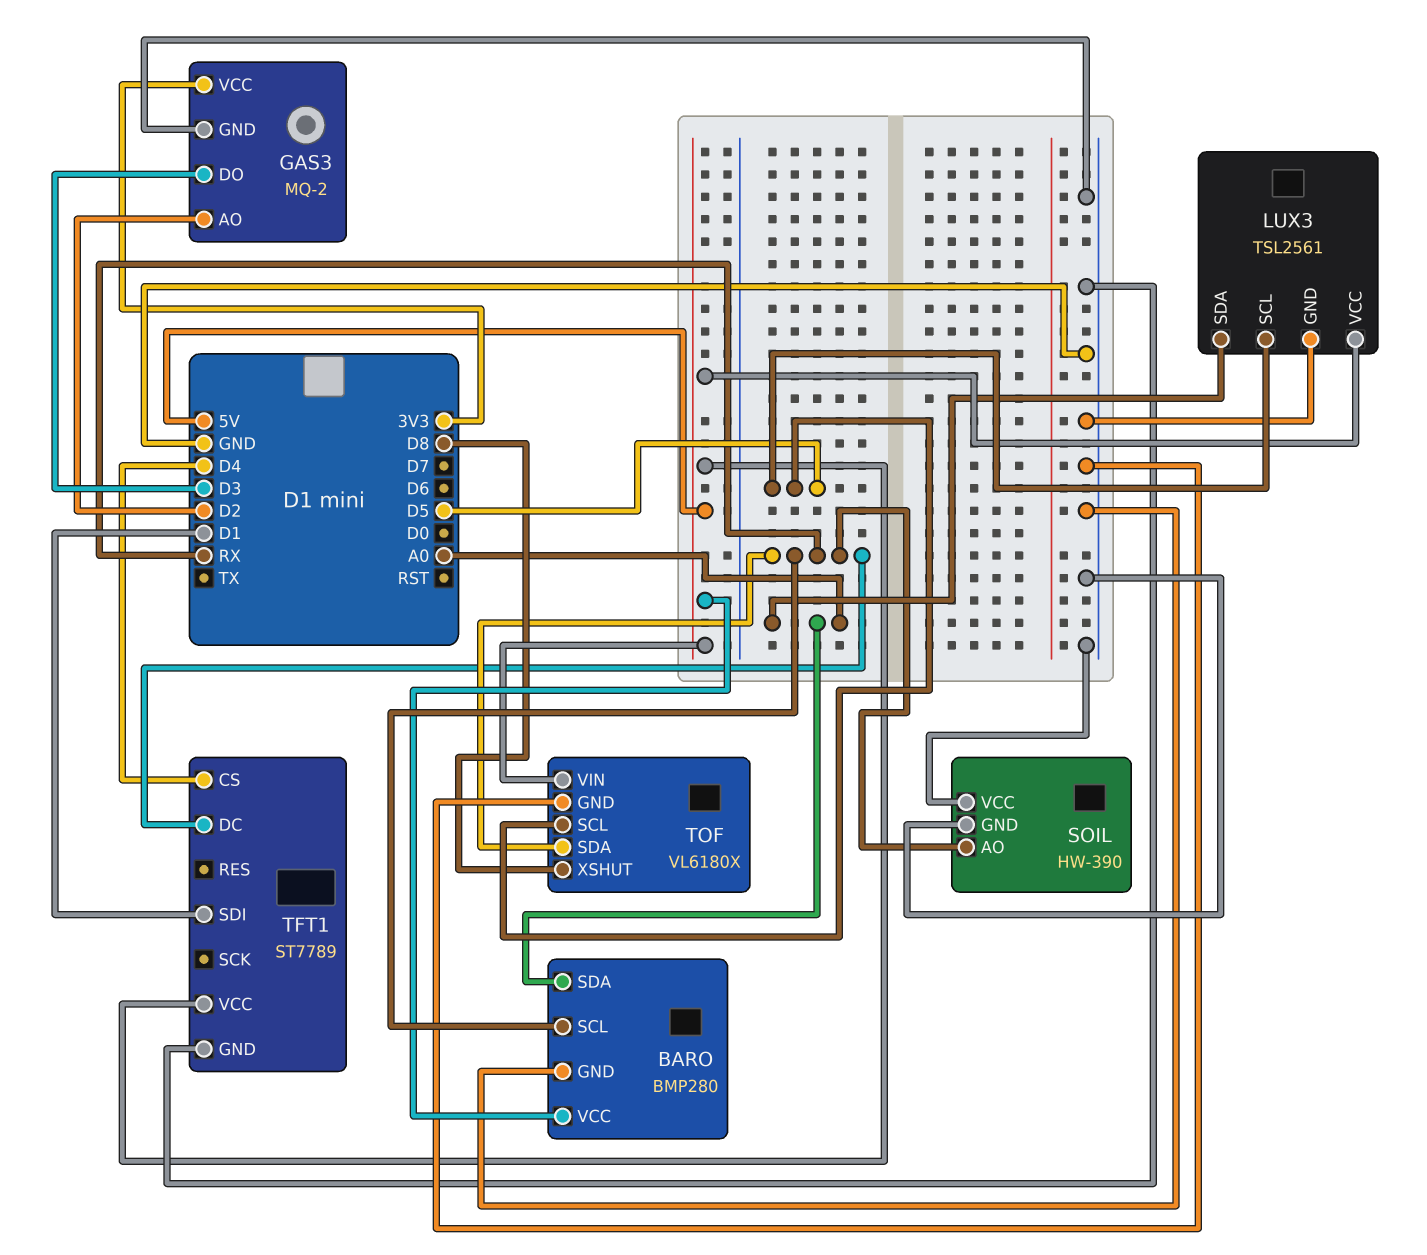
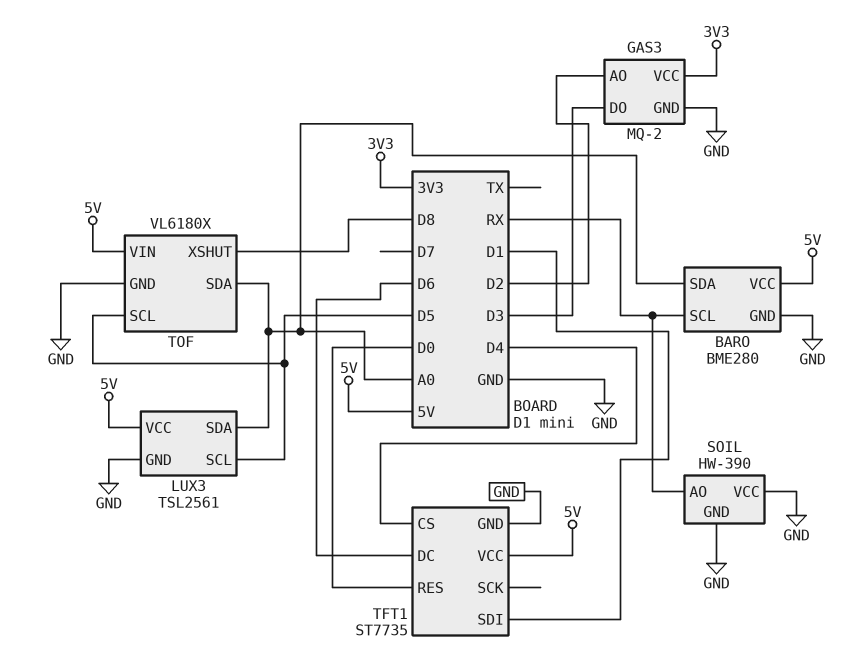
BARO: BMP280 -> BME280
TFT1: ST7789 -> ST7735
TFT1 pin DC: RX -> D6
TFT1 pin RES: none -> D0
TOF pin SDA: RX -> A0

